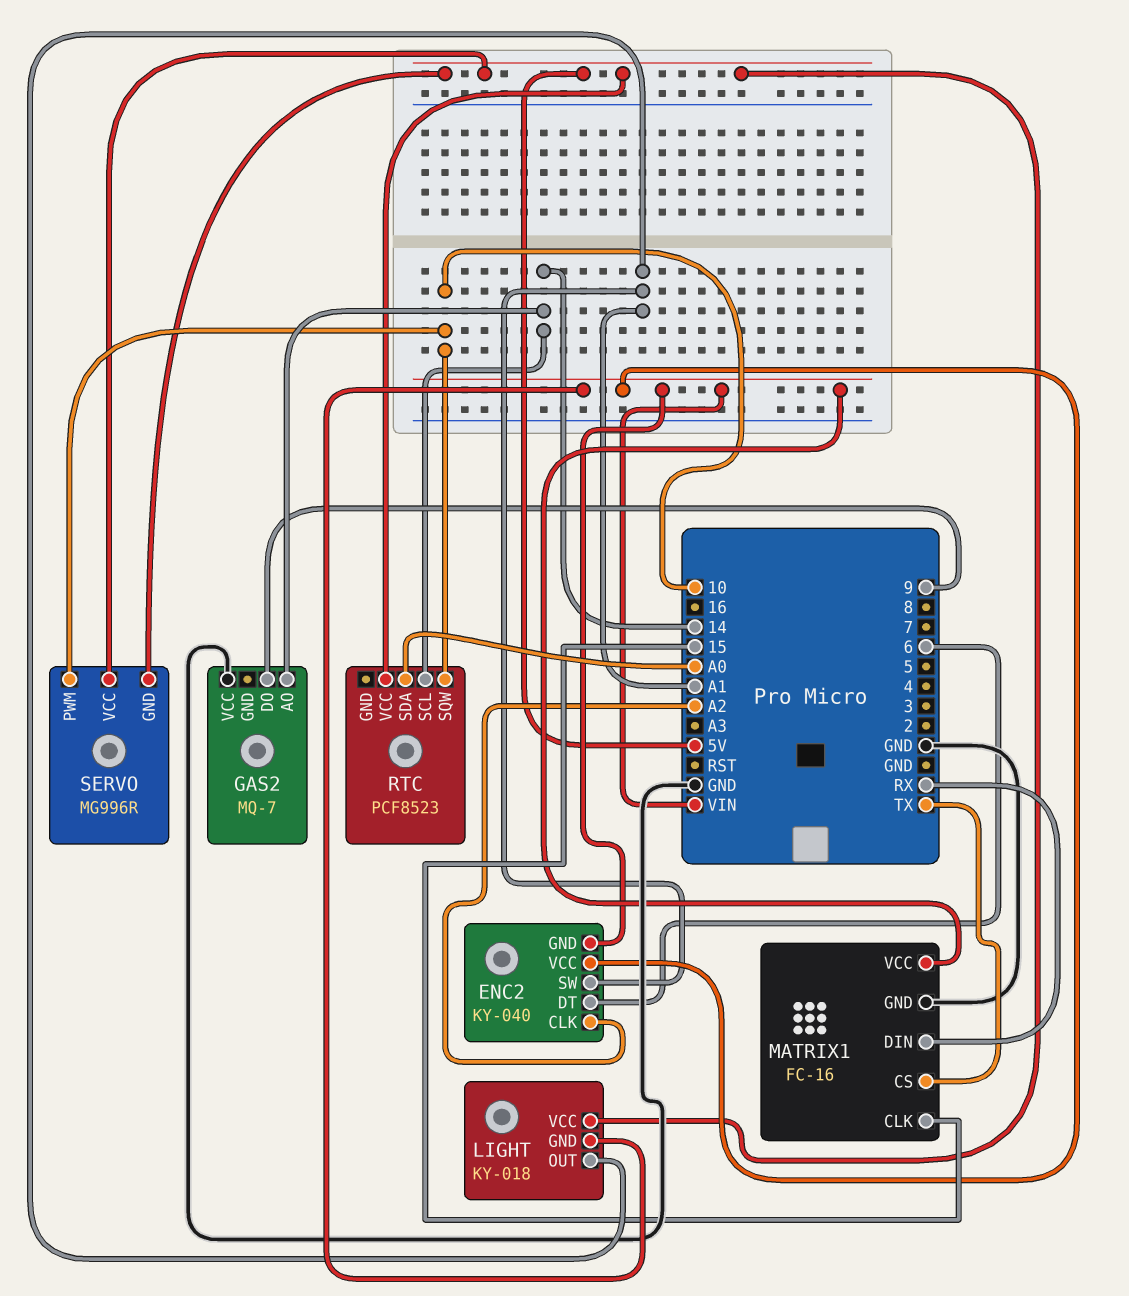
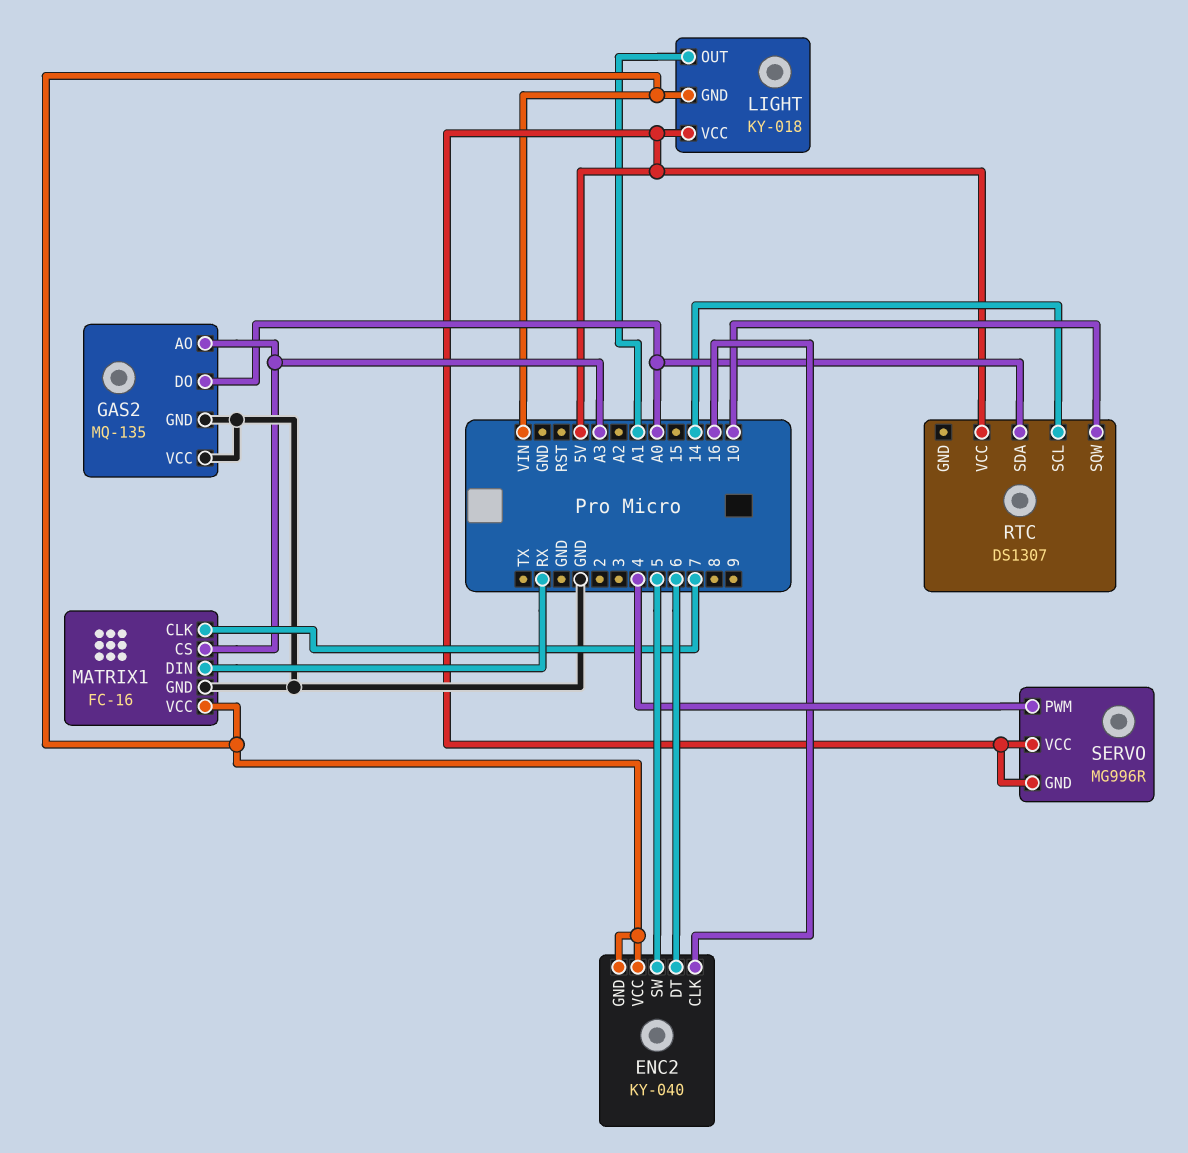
ENC2 pin CLK: A2 -> 16
ENC2 pin SW: A1 -> 5
GAS2: MQ-7 -> MQ-135
GAS2 pin AO: 14 -> A3
GAS2 pin DO: 9 -> A0
GAS2 pin GND: none -> GND
MATRIX1 pin CLK: 15 -> 7
MATRIX1 pin CS: TX -> A3
RTC: PCF8523 -> DS1307
SERVO pin PWM: 10 -> 4

